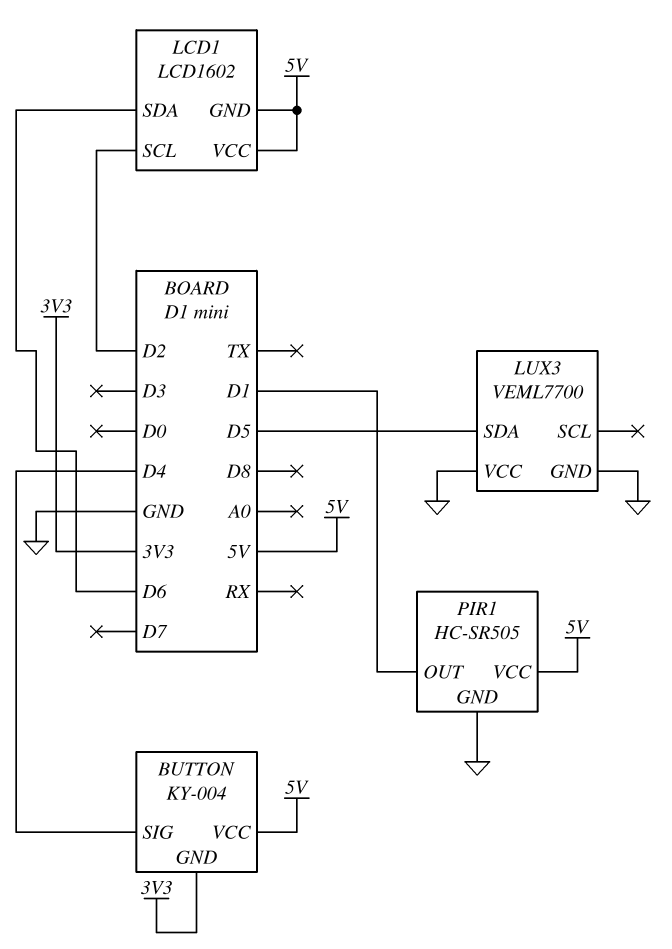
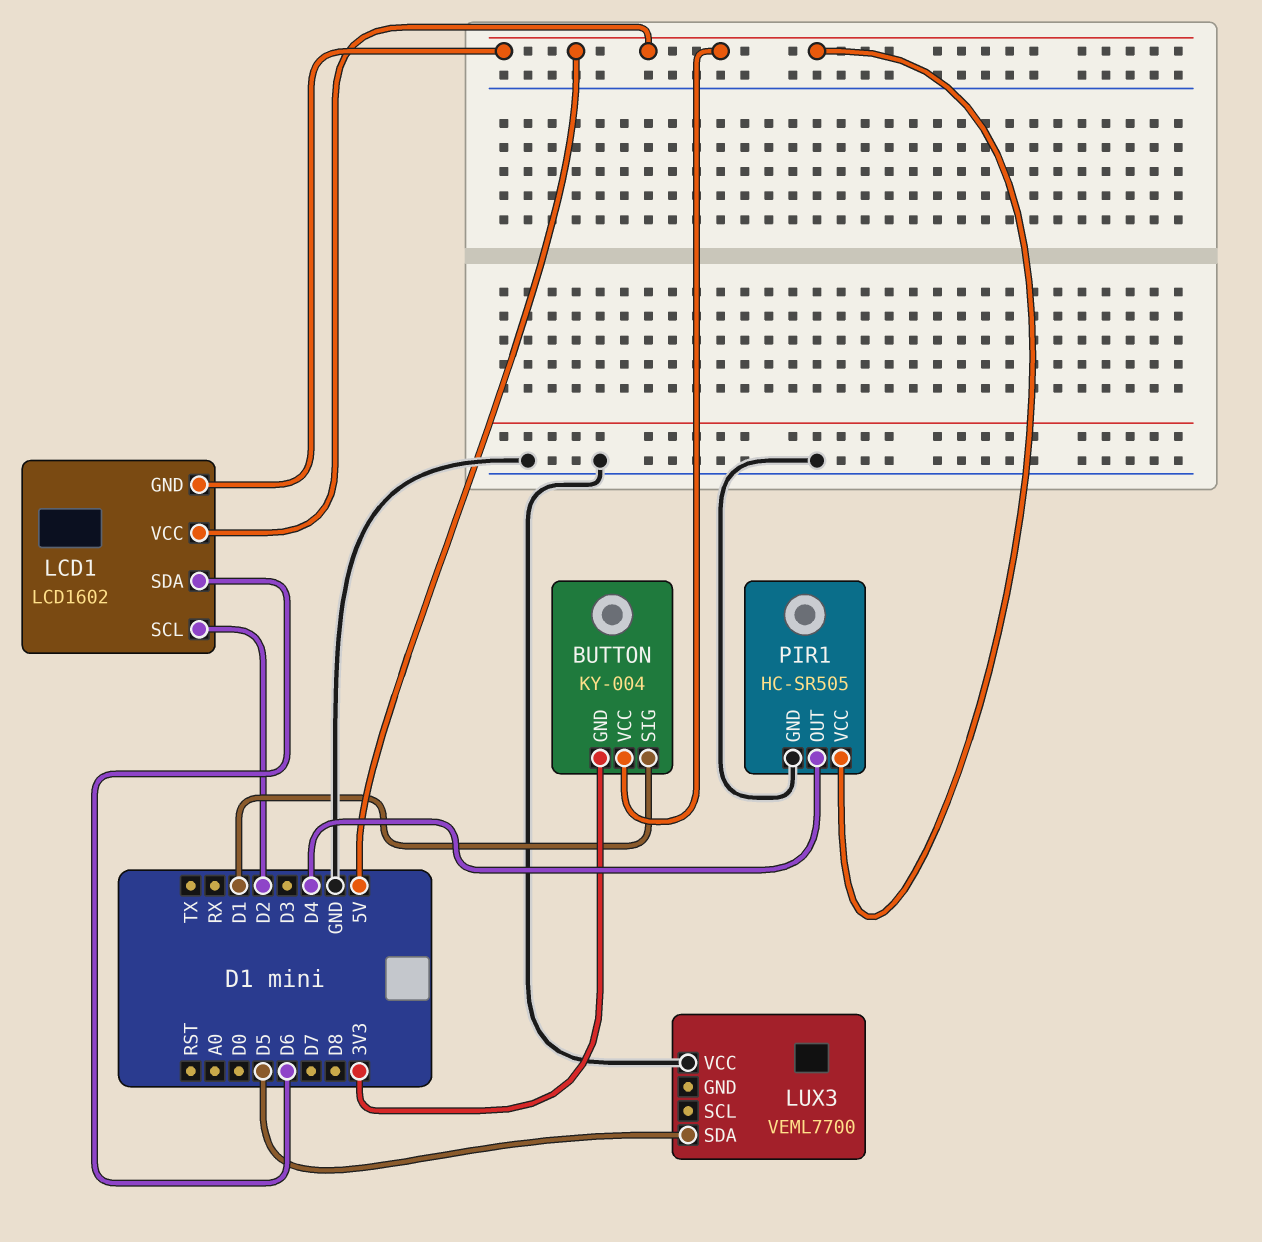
BUTTON pin SIG: D4 -> D1
LUX3 pin GND: GND -> none
PIR1 pin OUT: D1 -> D4

